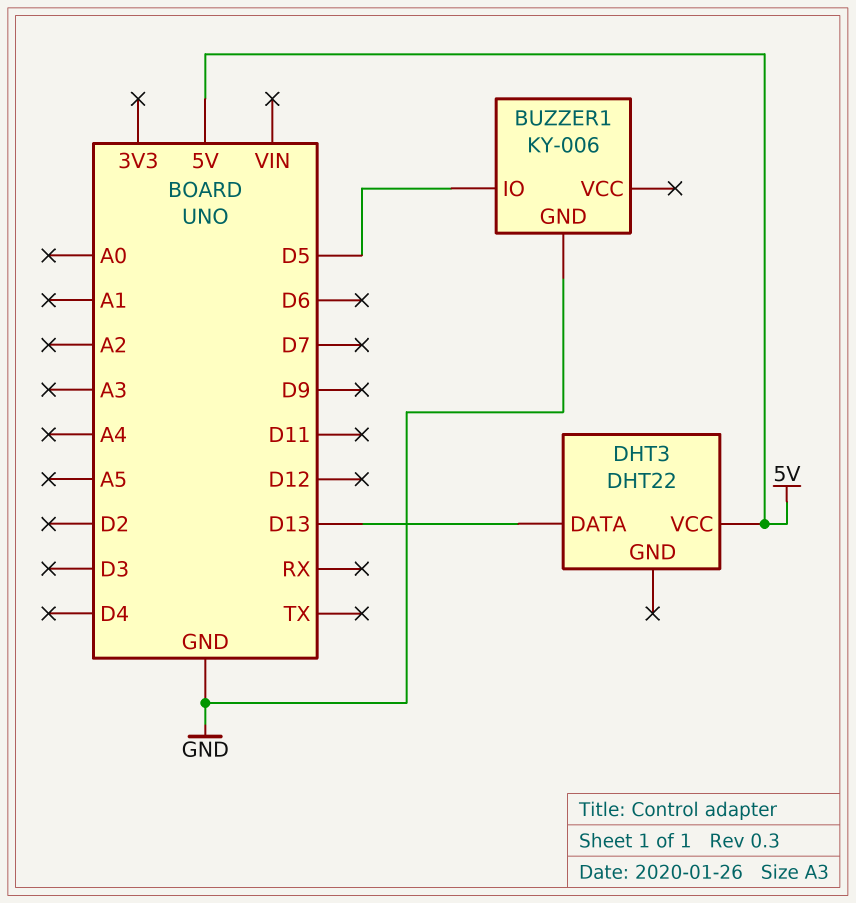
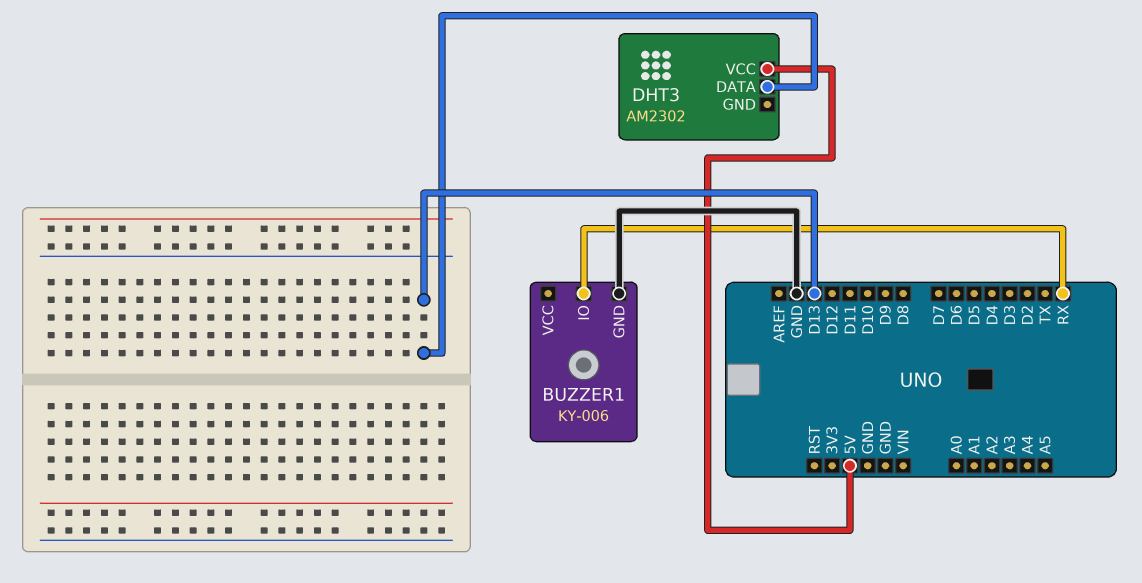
BUZZER1 pin IO: D5 -> RX
DHT3: DHT22 -> AM2302

